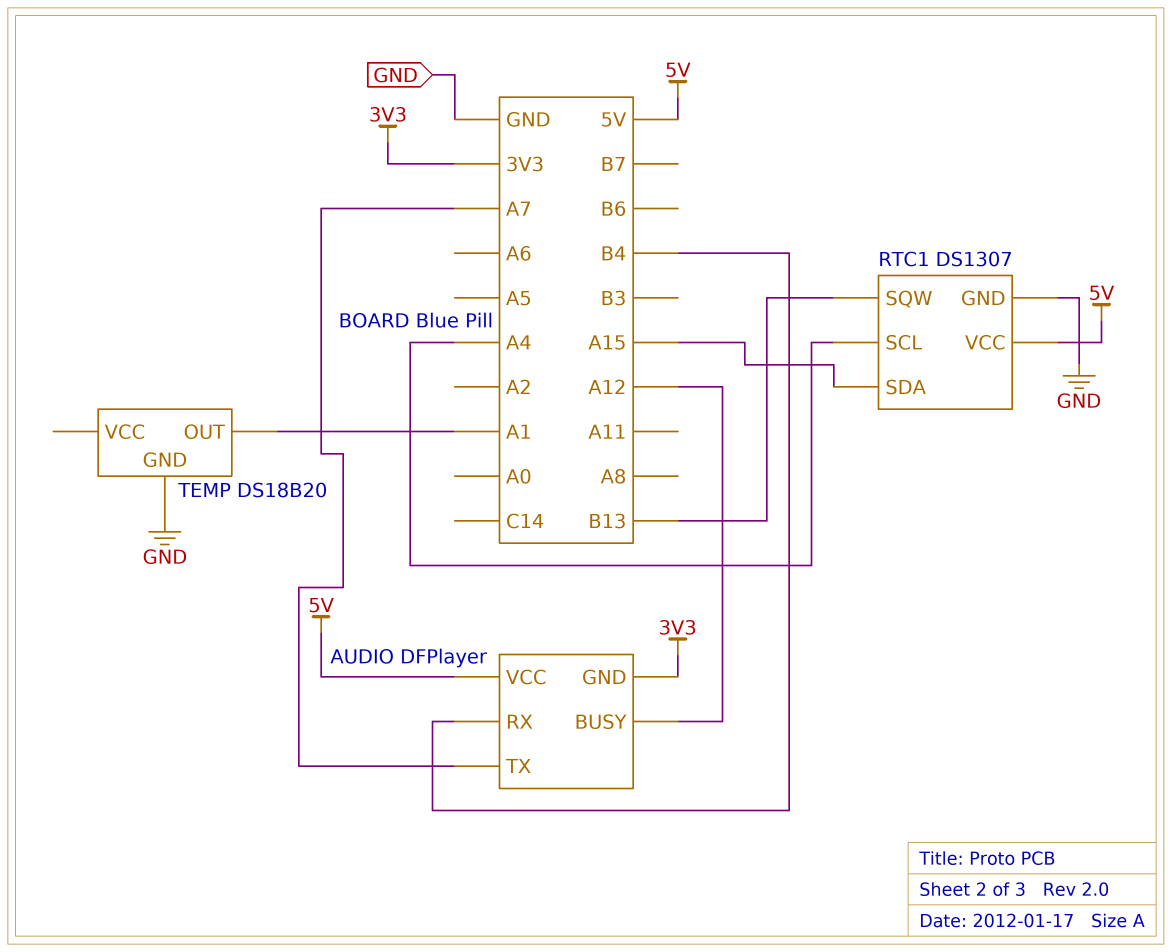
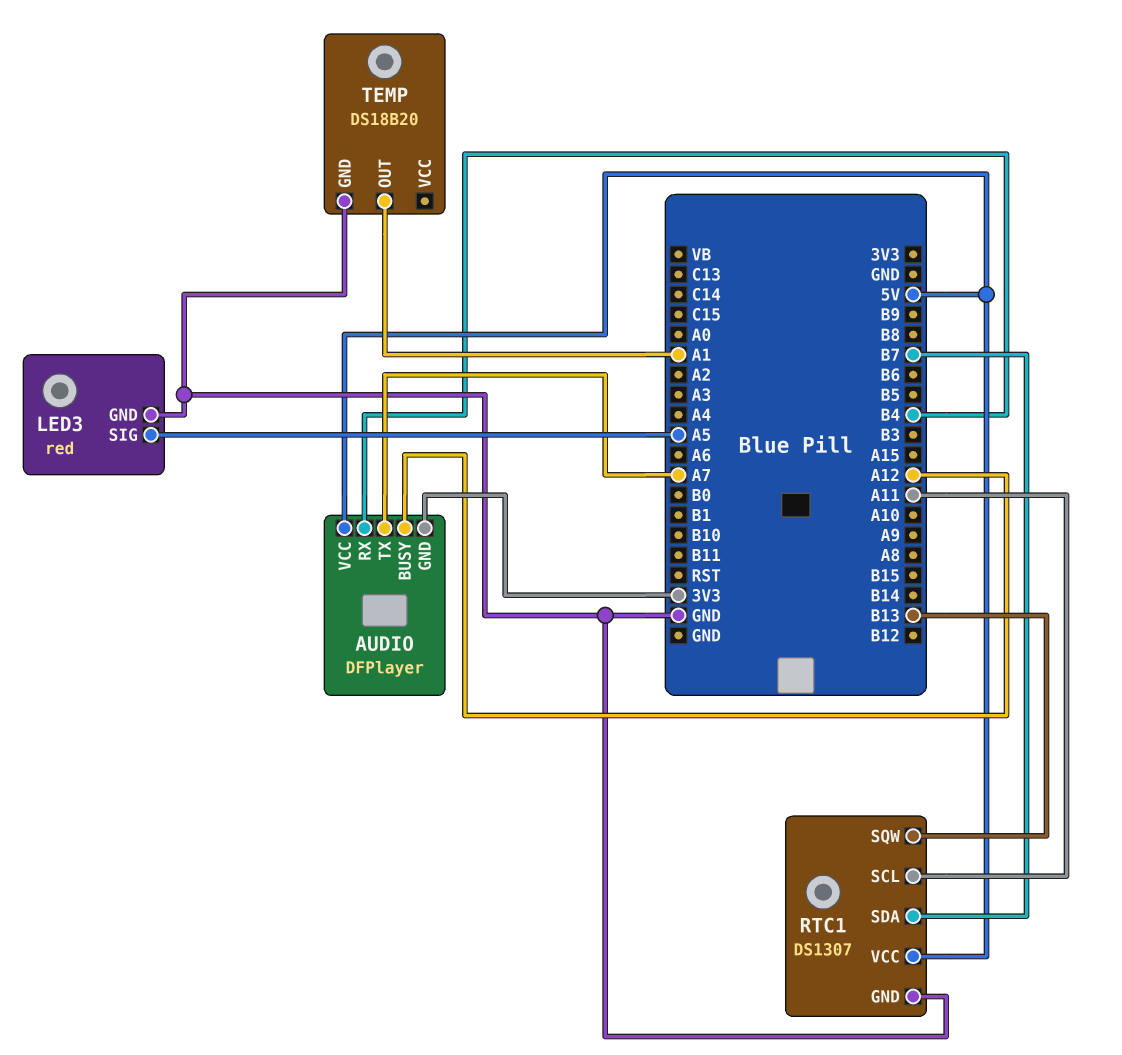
LED3: none -> red
LED3 pin GND: none -> GND
LED3 pin SIG: none -> A5
RTC1 pin SCL: A4 -> A11
RTC1 pin SDA: A15 -> B7

